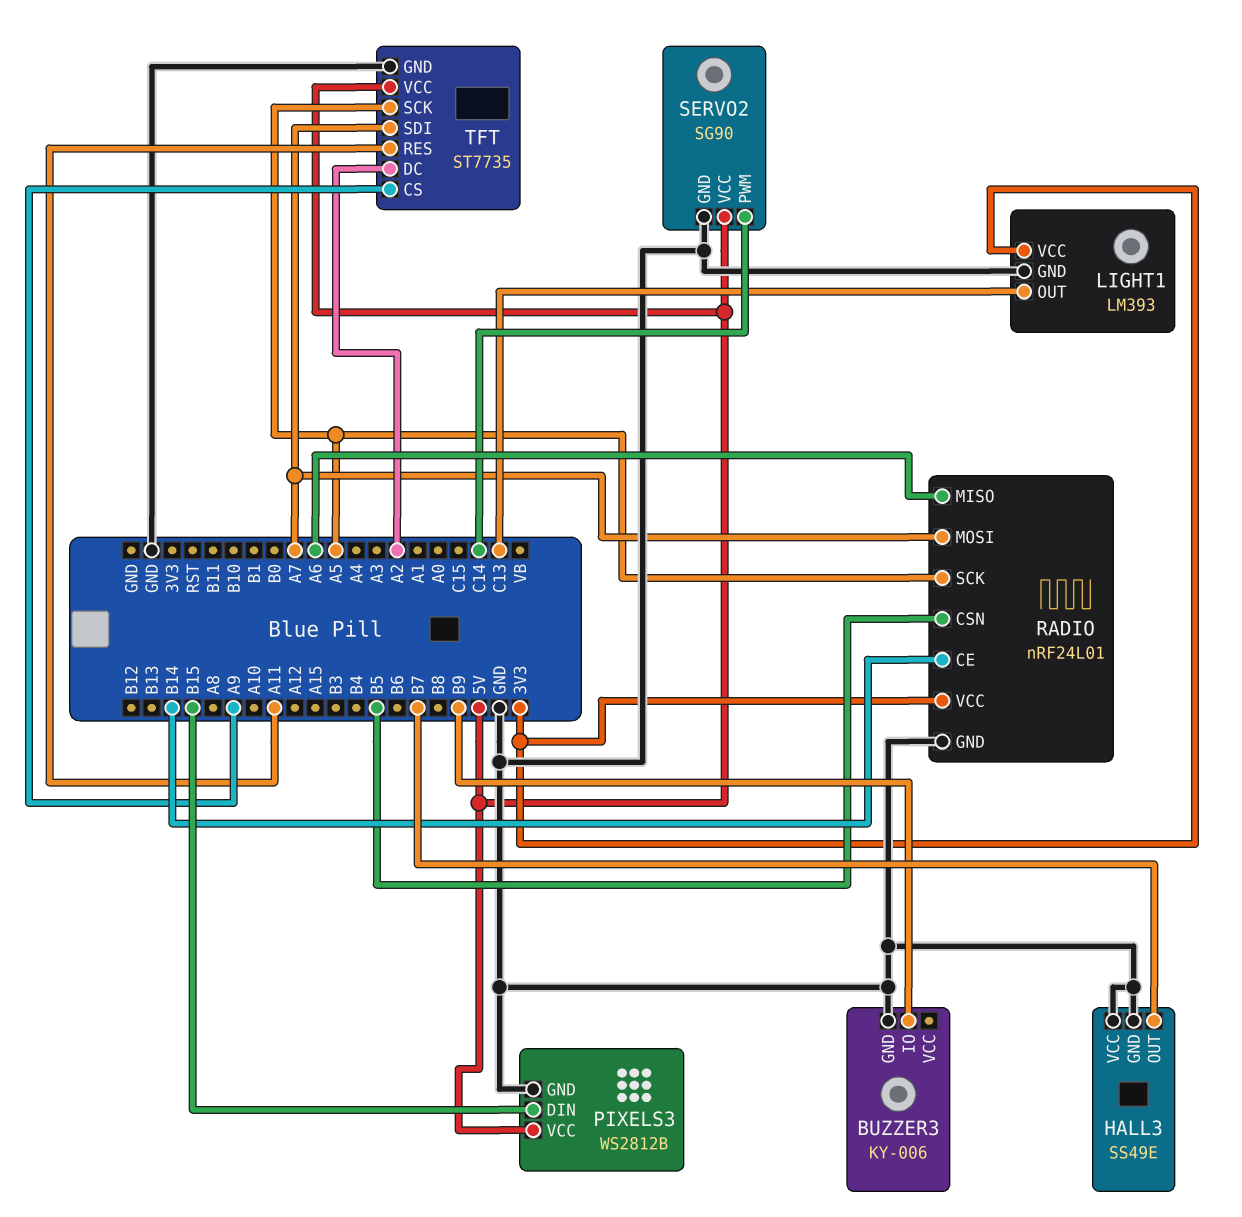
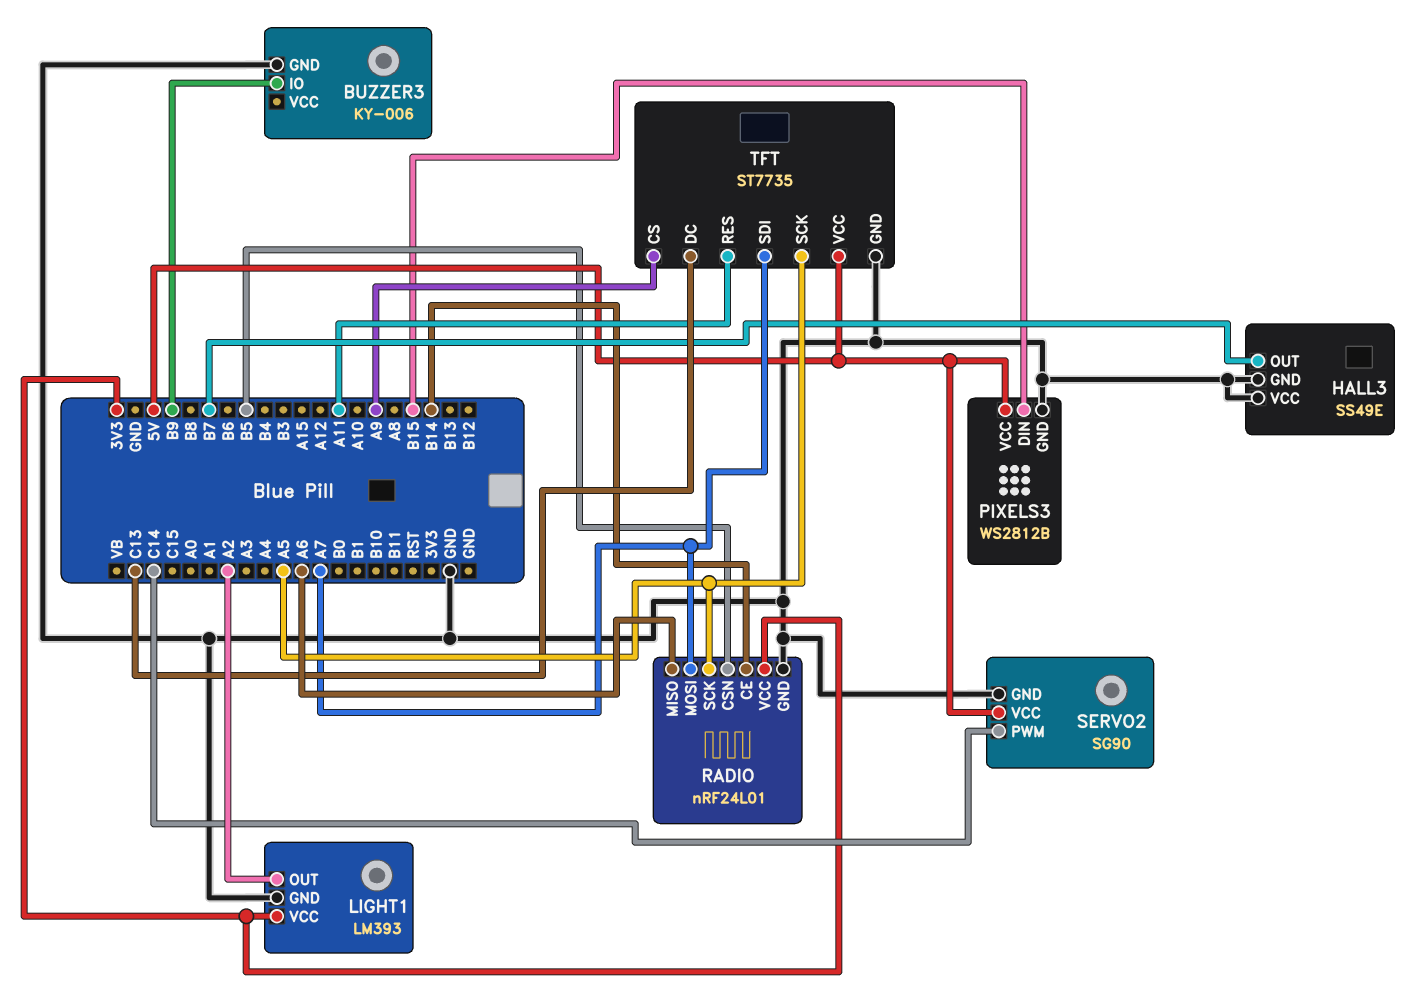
LIGHT1 pin OUT: C13 -> A2
TFT pin DC: A2 -> C13

